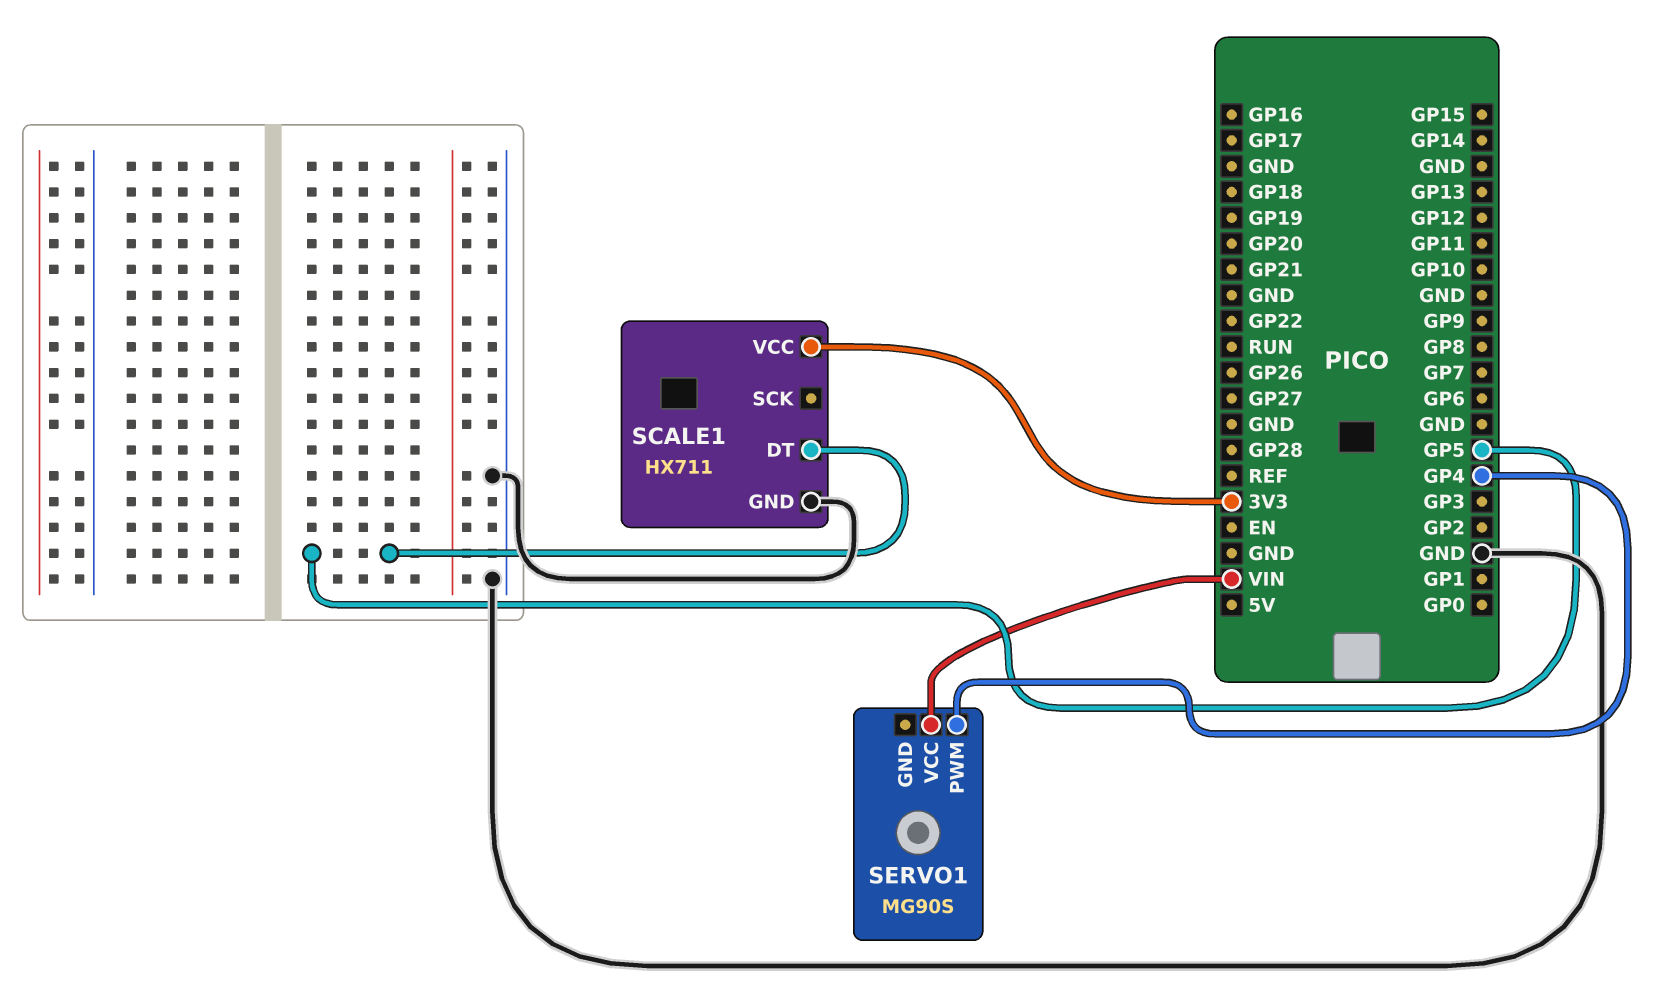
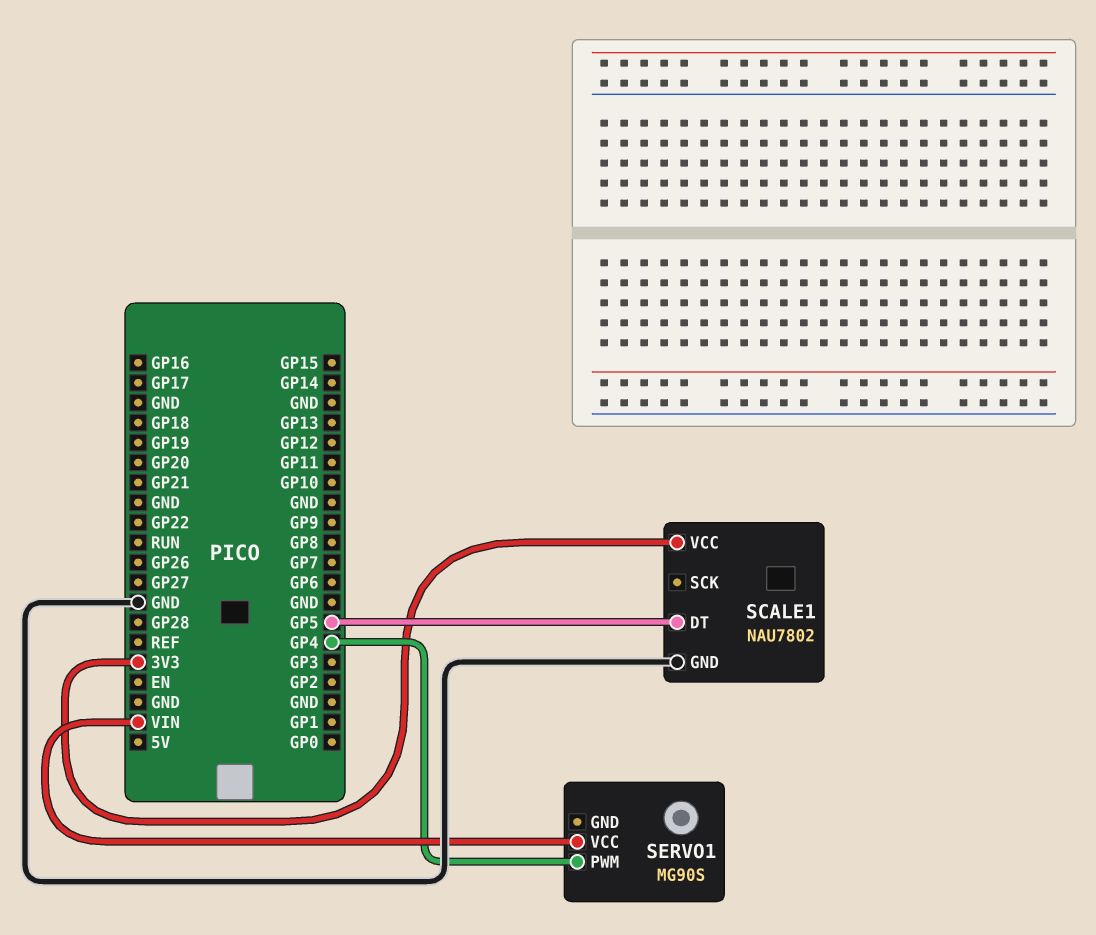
SCALE1: HX711 -> NAU7802

